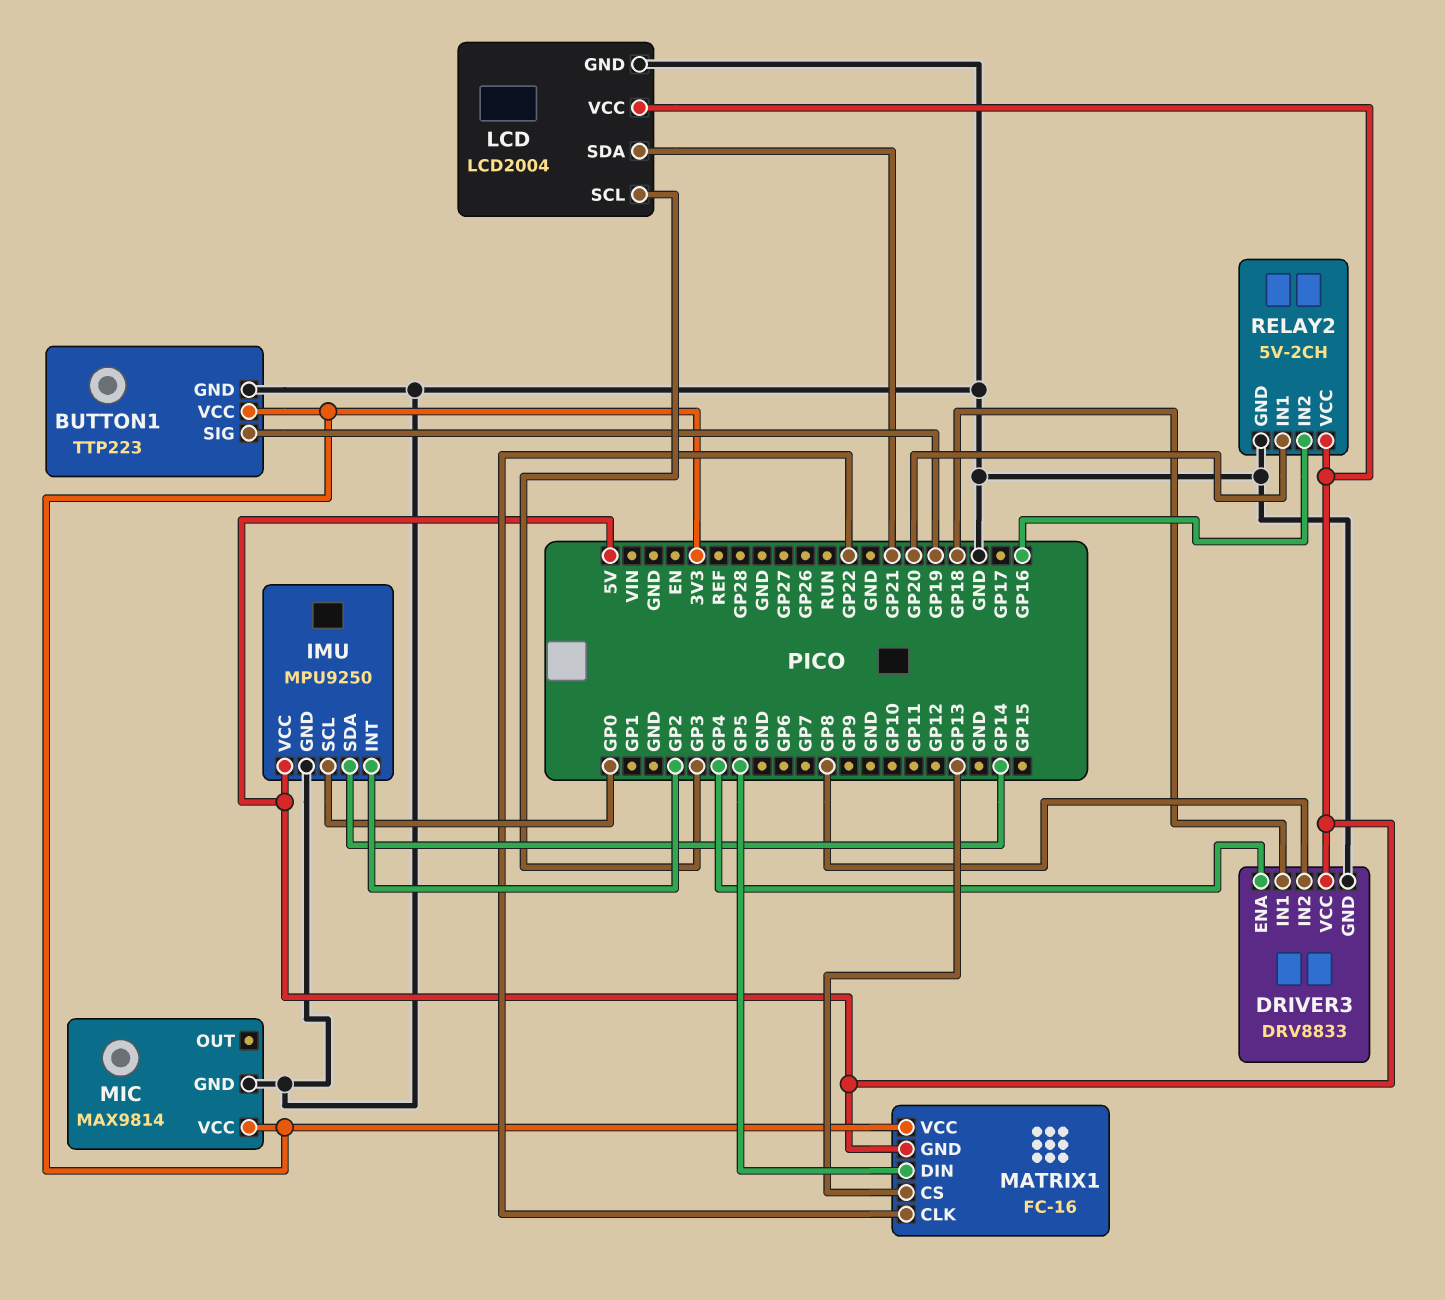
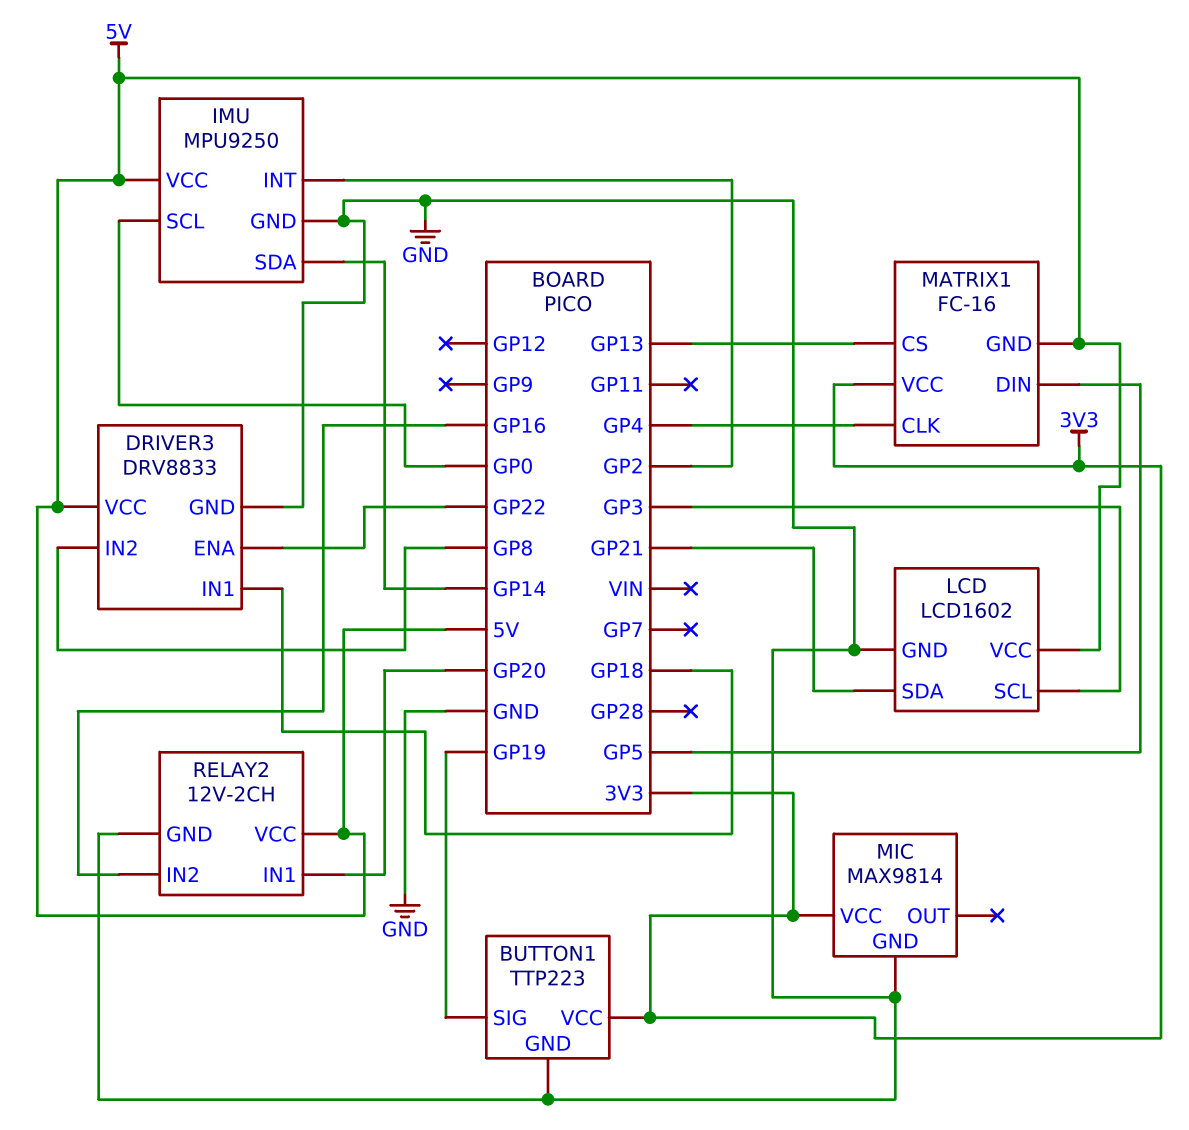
DRIVER3 pin ENA: GP4 -> GP22
LCD: LCD2004 -> LCD1602
MATRIX1 pin CLK: GP22 -> GP4
RELAY2: 5V-2CH -> 12V-2CH

